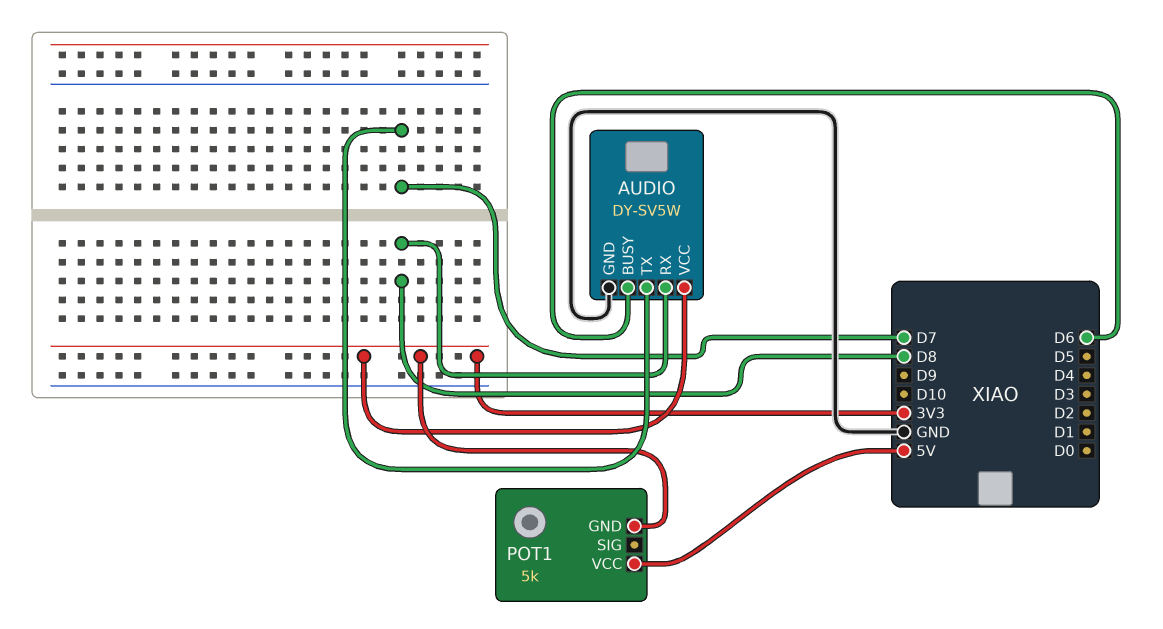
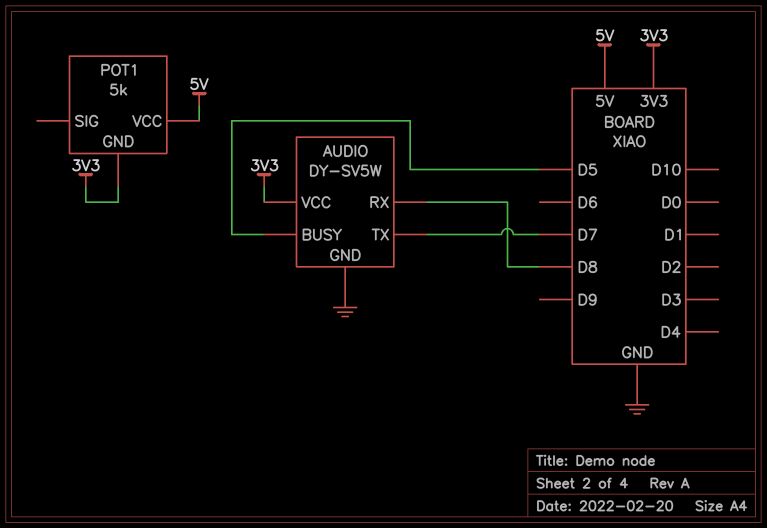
AUDIO pin BUSY: D6 -> D5

